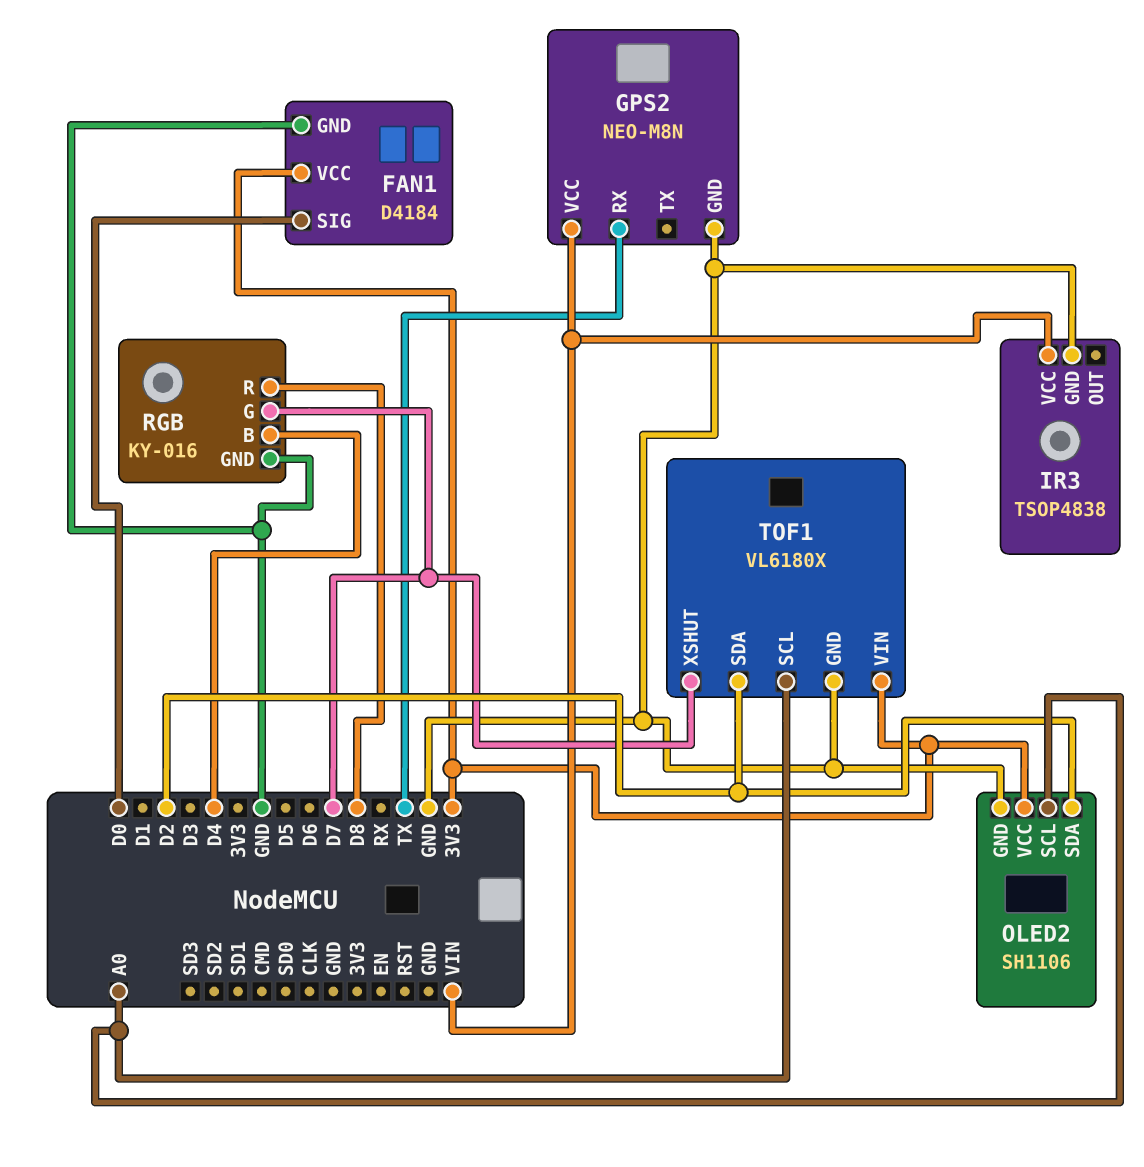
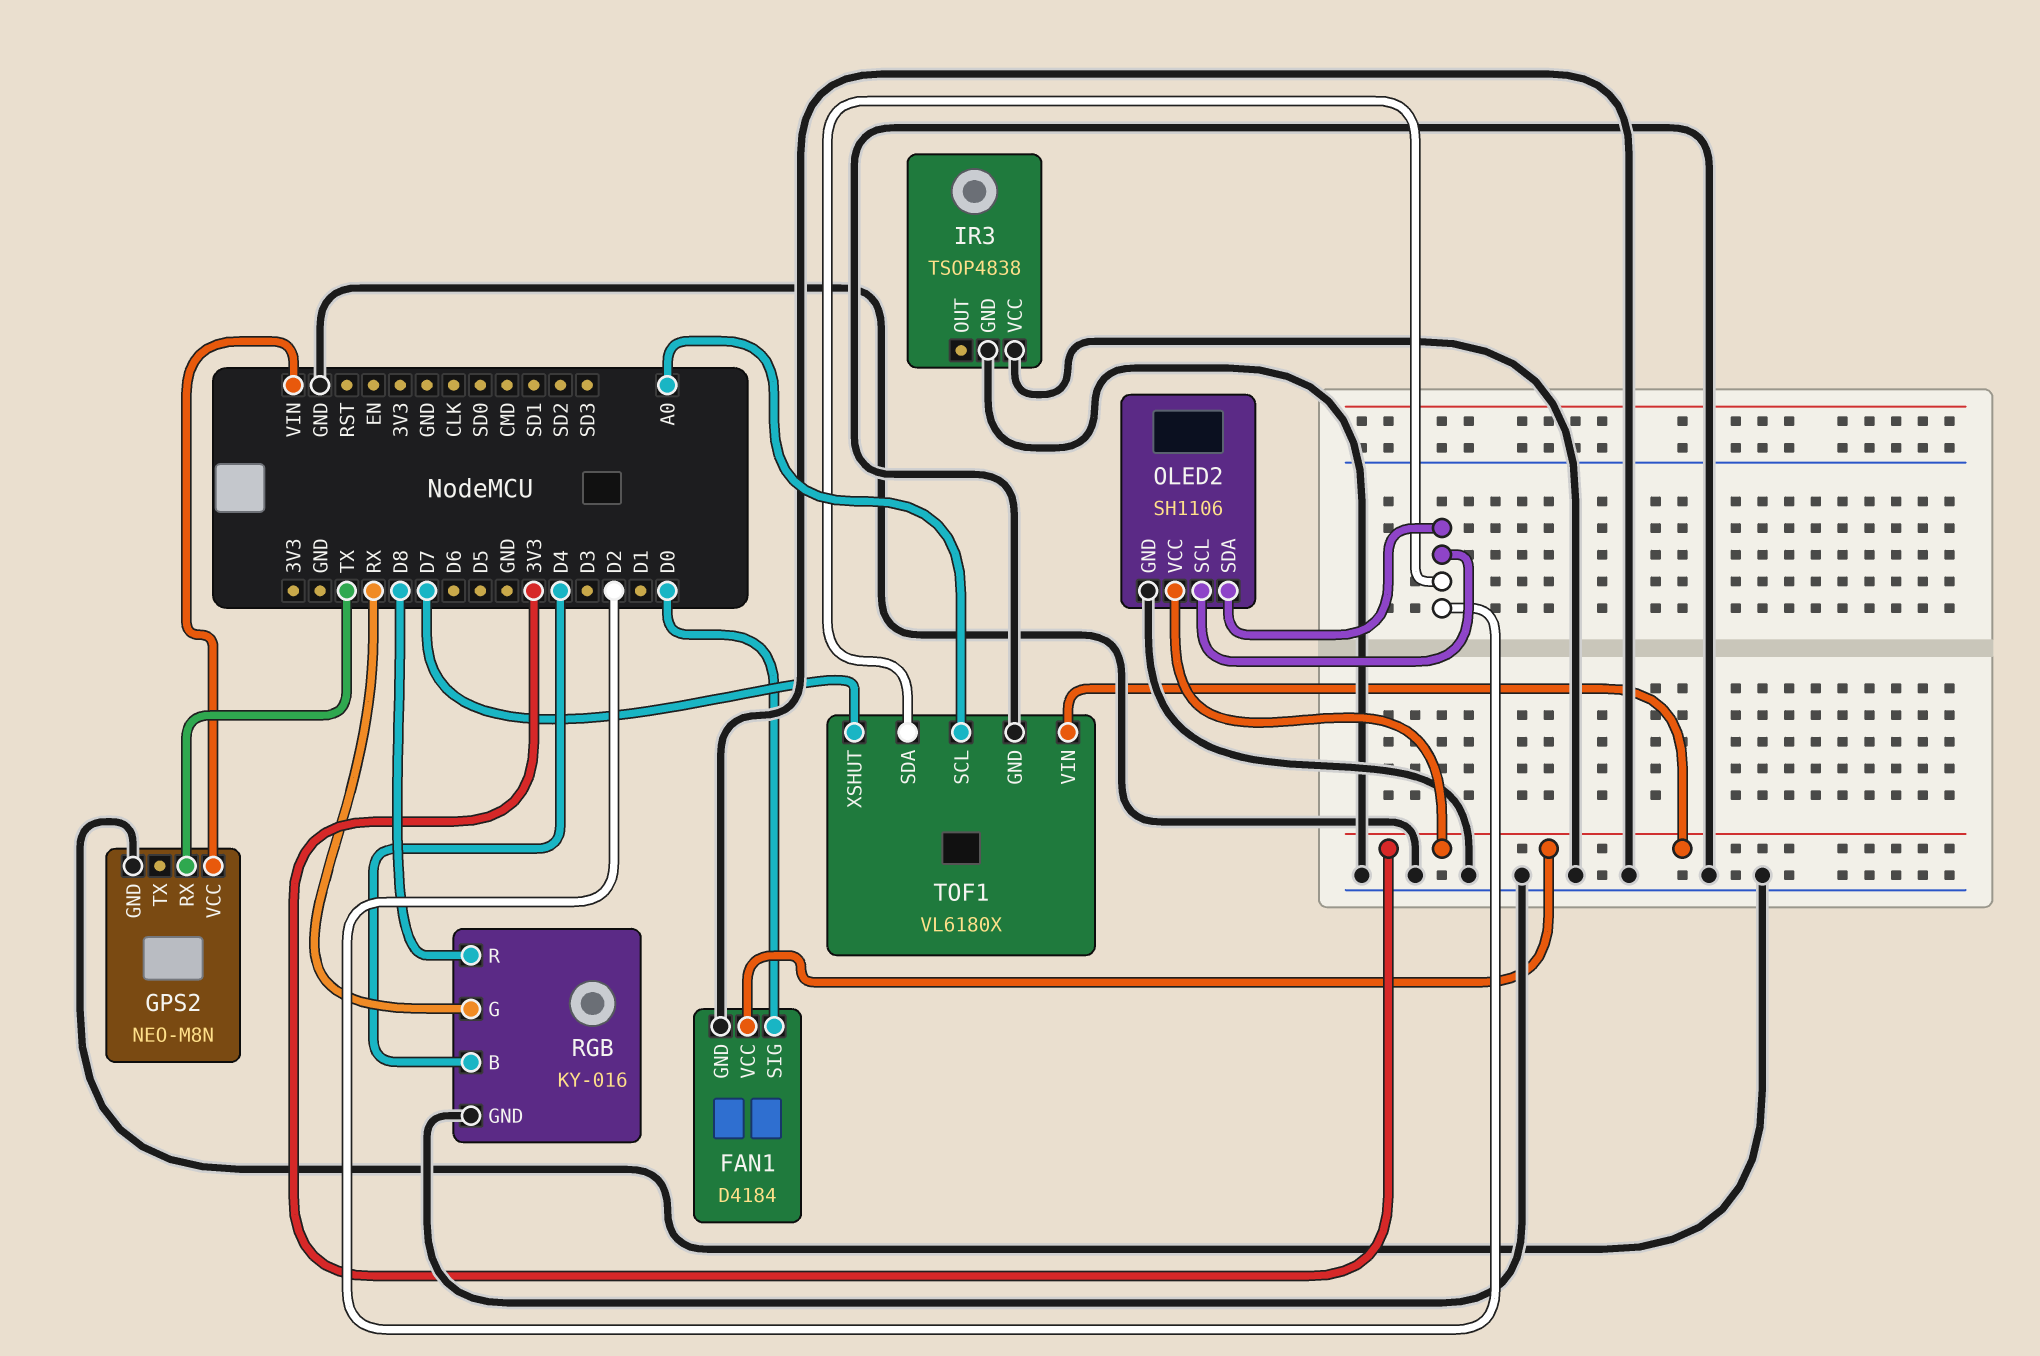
IR3 pin VCC: VIN -> GND
OLED2 pin SCL: A0 -> D2
RGB pin G: D7 -> RX

